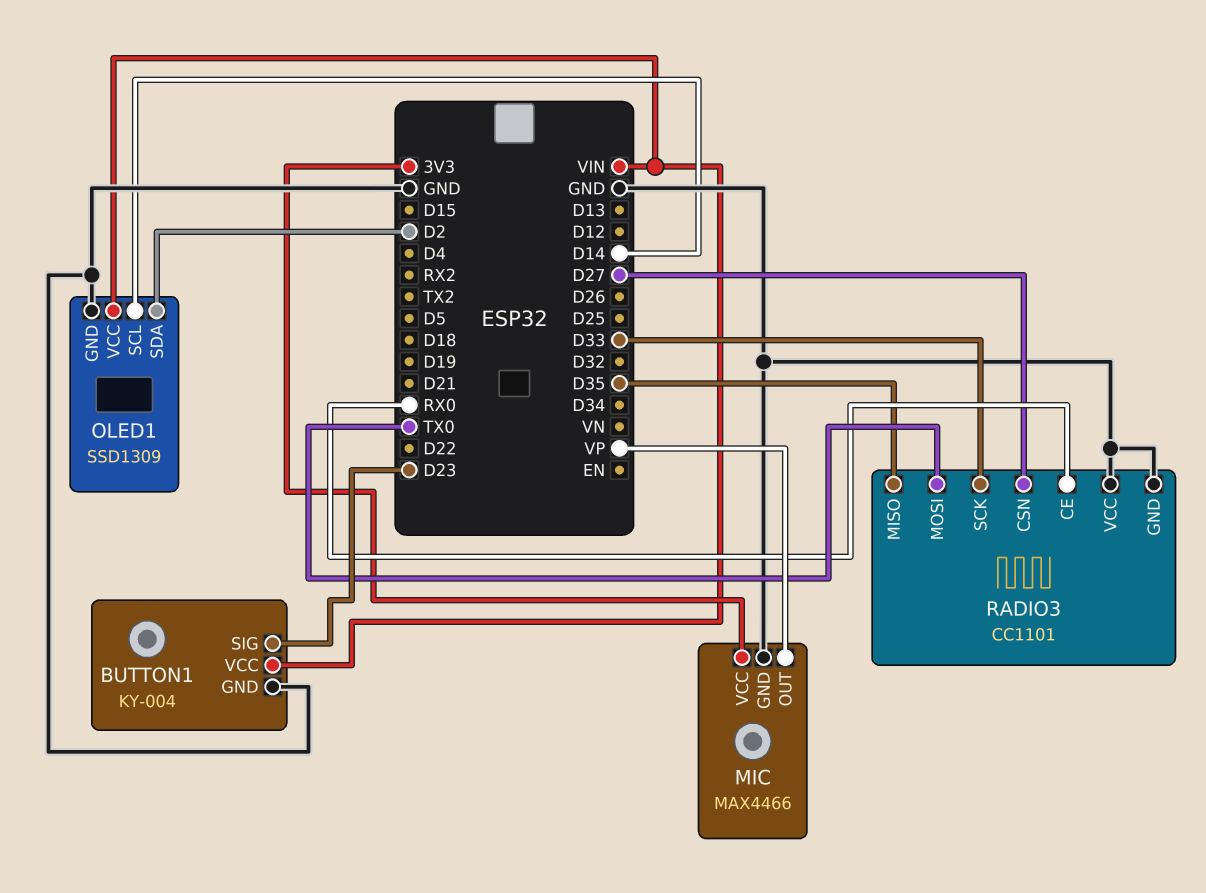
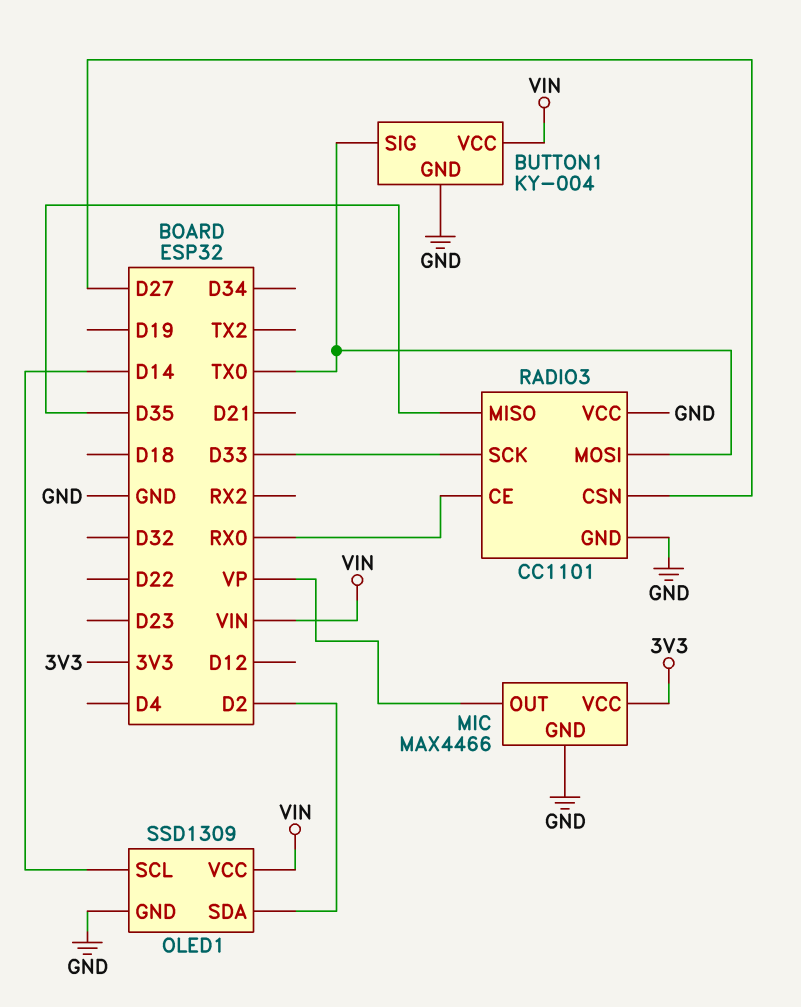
BUTTON1 pin SIG: D23 -> TX0

